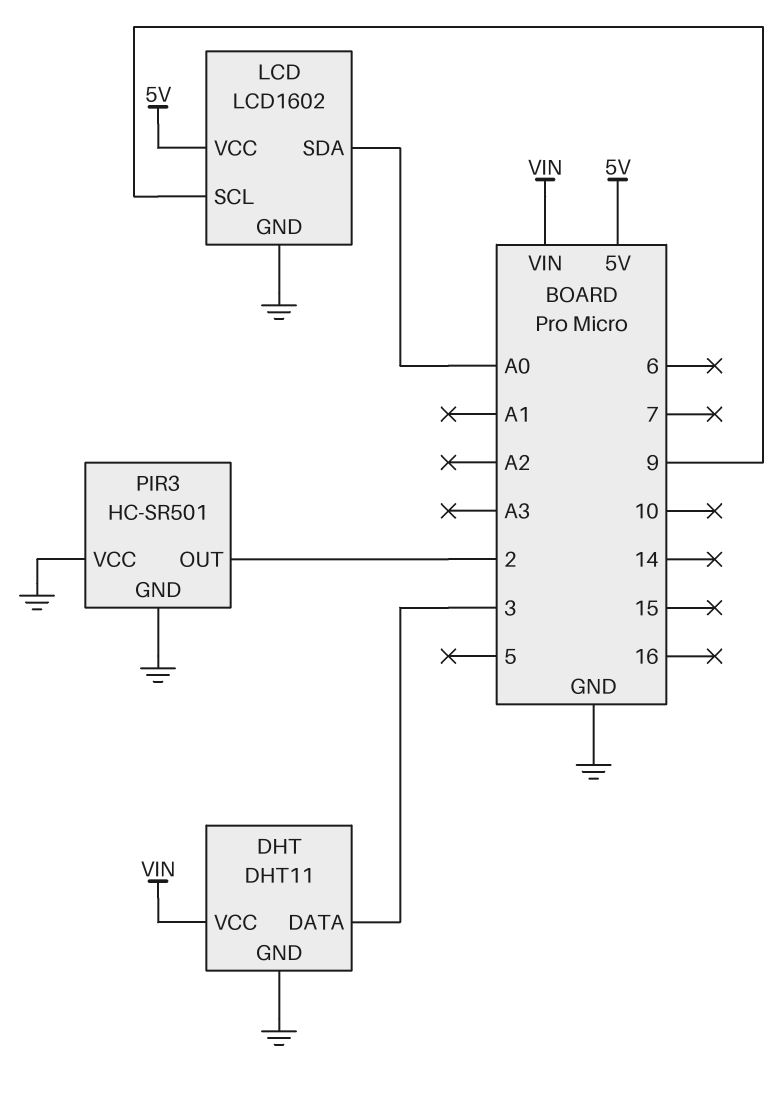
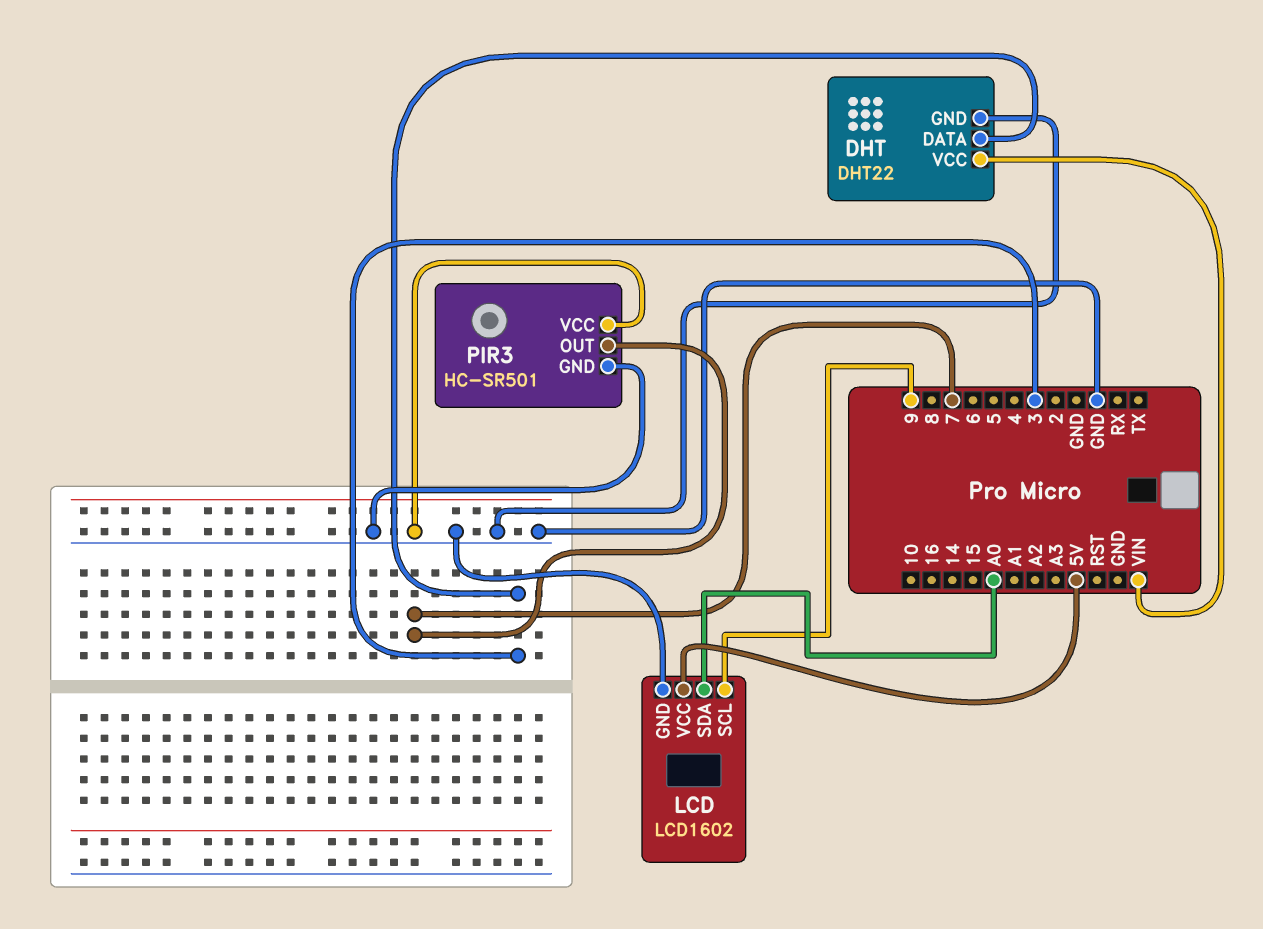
DHT: DHT11 -> DHT22
PIR3 pin OUT: 2 -> 7

